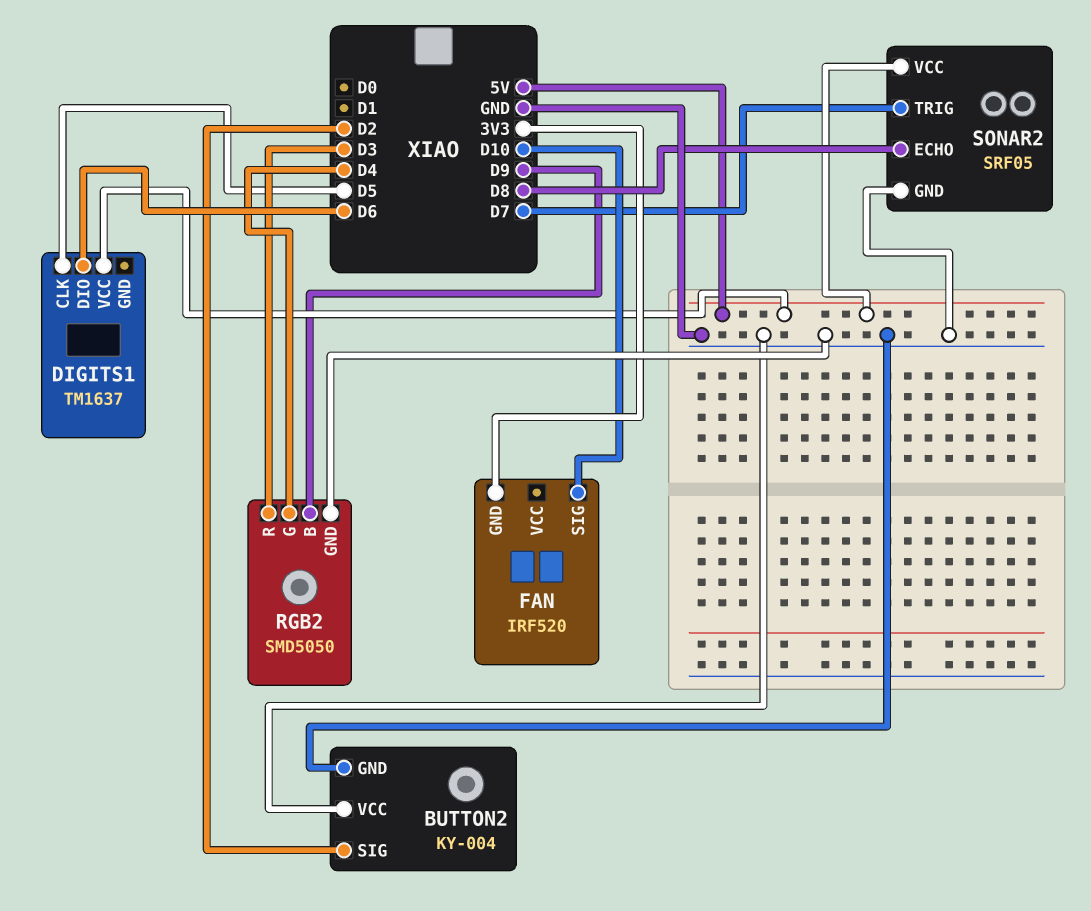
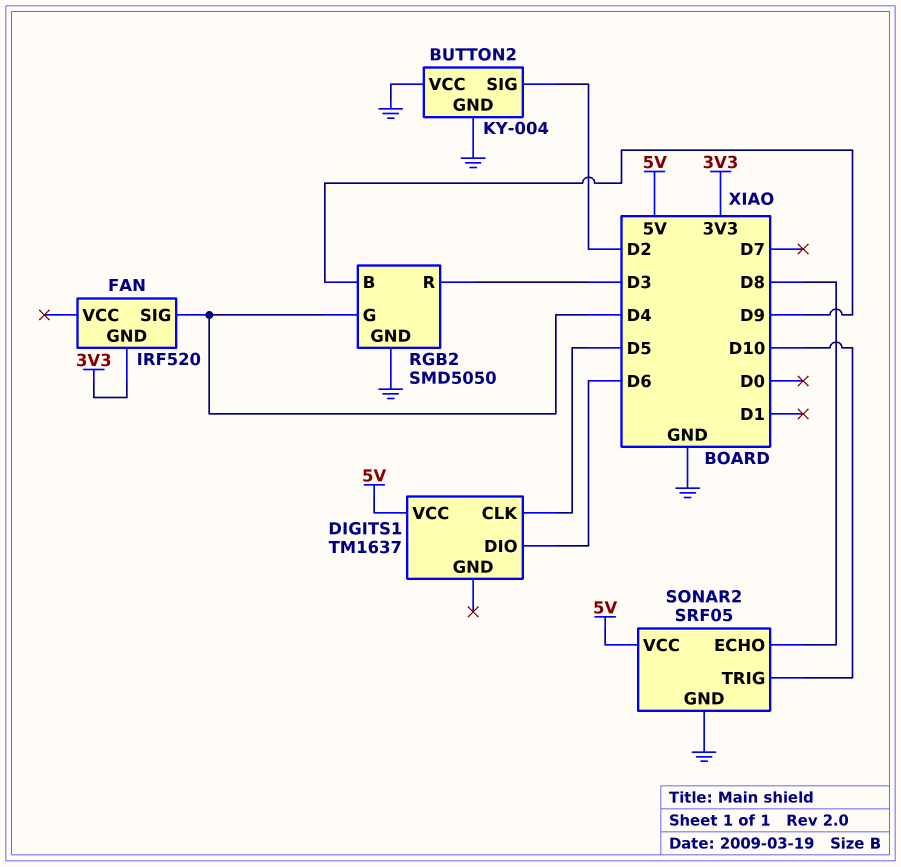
FAN pin SIG: D10 -> D4
SONAR2 pin TRIG: D7 -> D10

